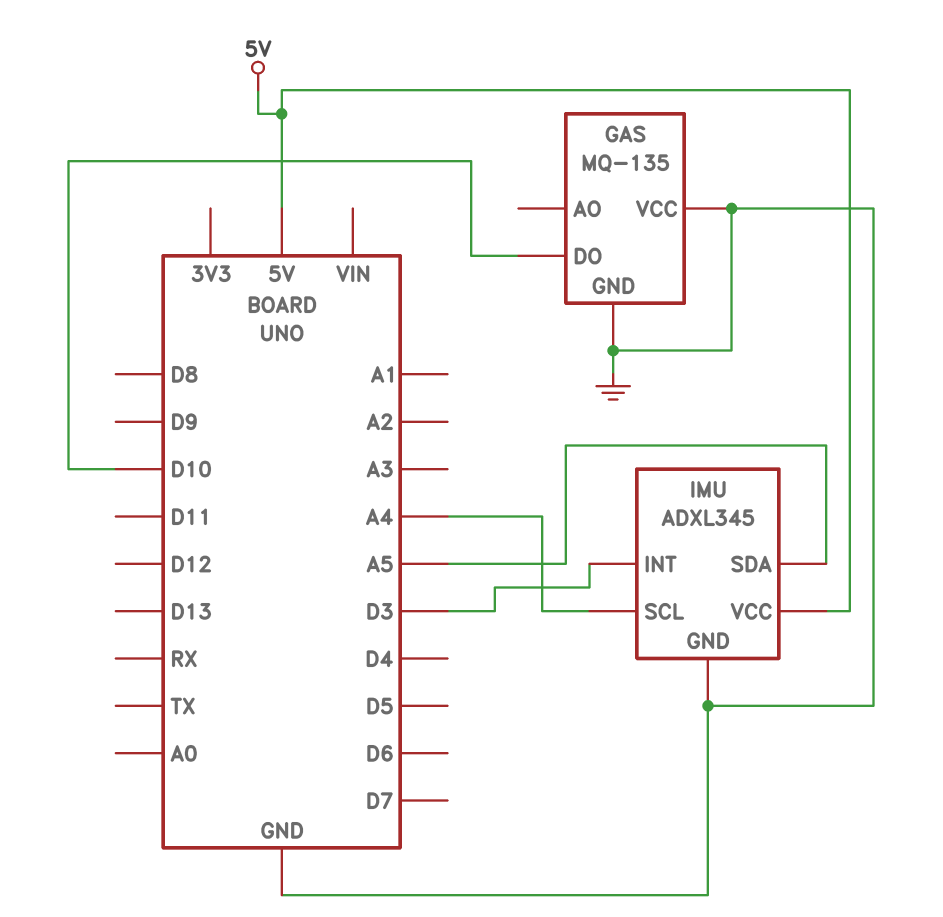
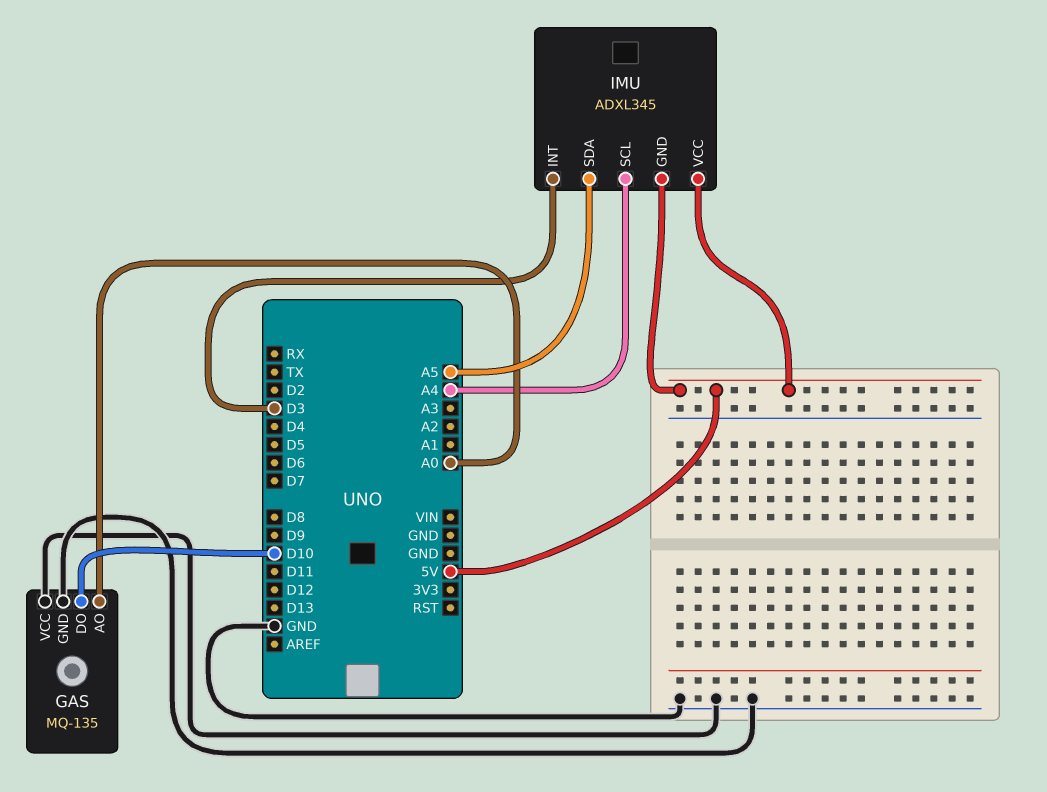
GAS pin AO: none -> A0
IMU pin GND: GND -> 5V

